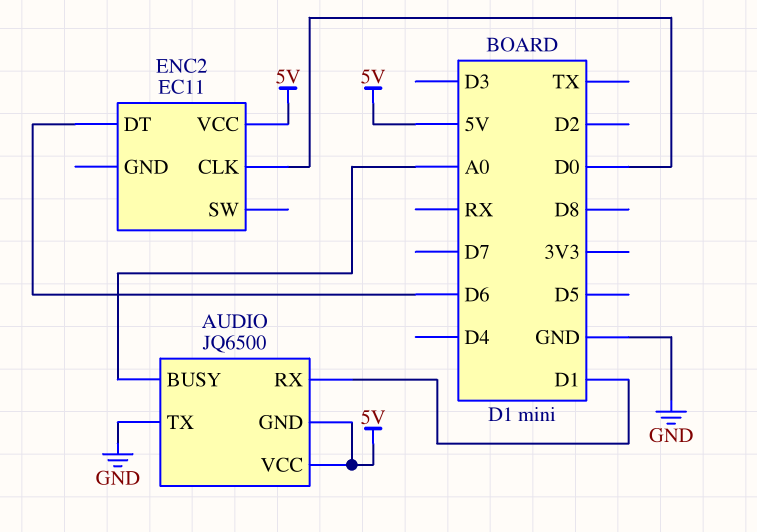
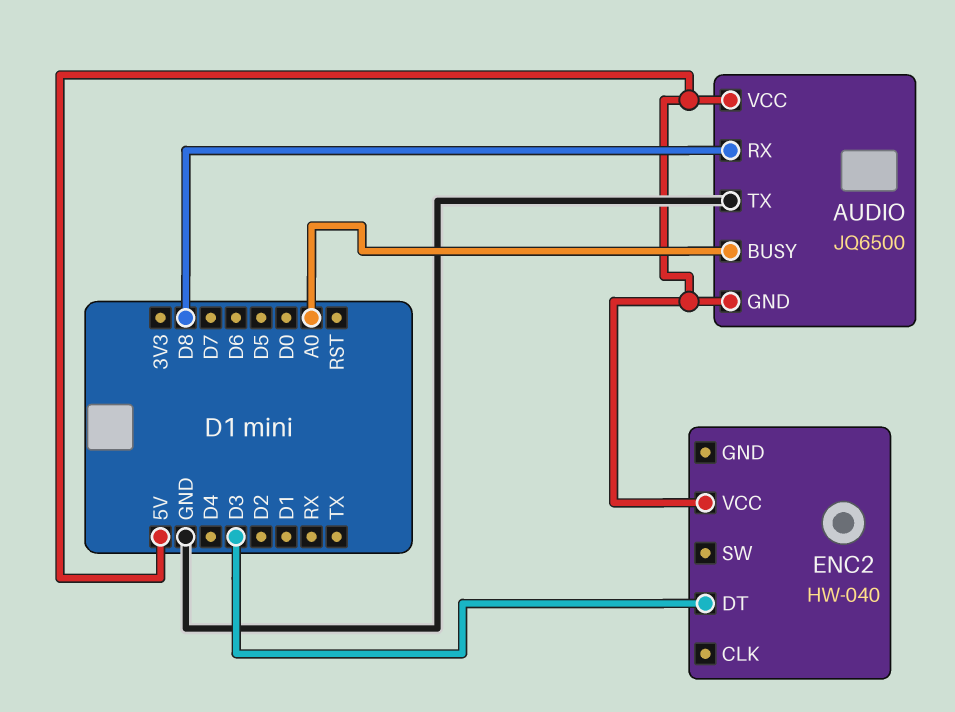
AUDIO pin RX: D1 -> D8
ENC2: EC11 -> HW-040
ENC2 pin CLK: D0 -> none
ENC2 pin DT: D6 -> D3

